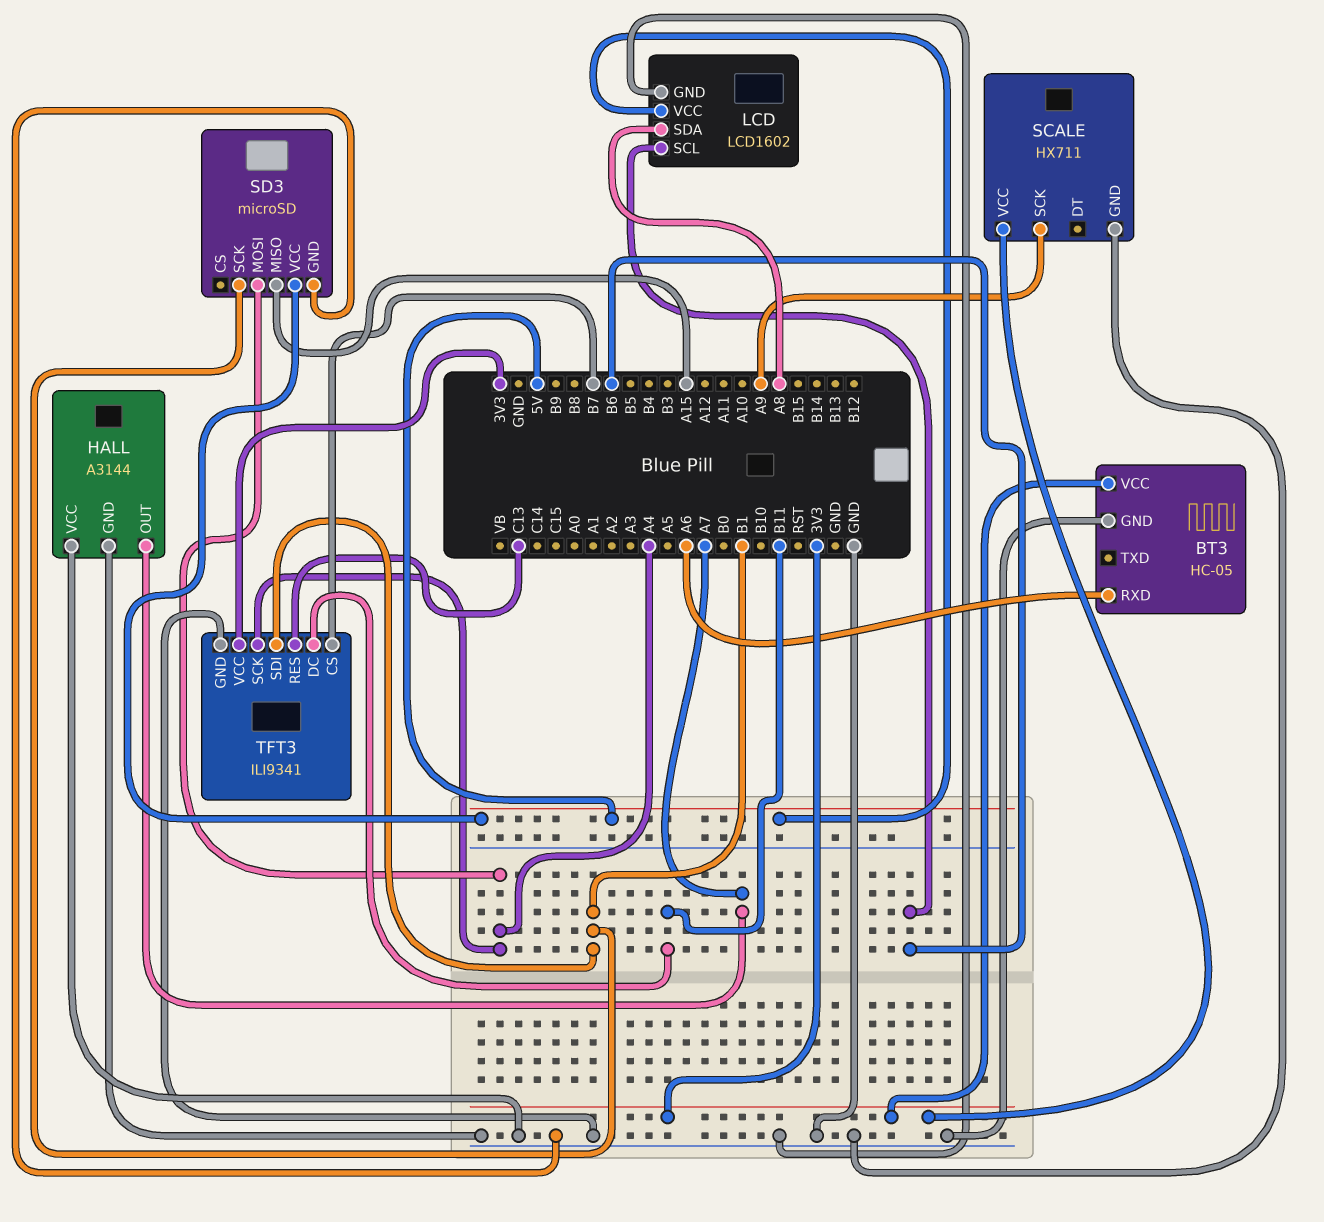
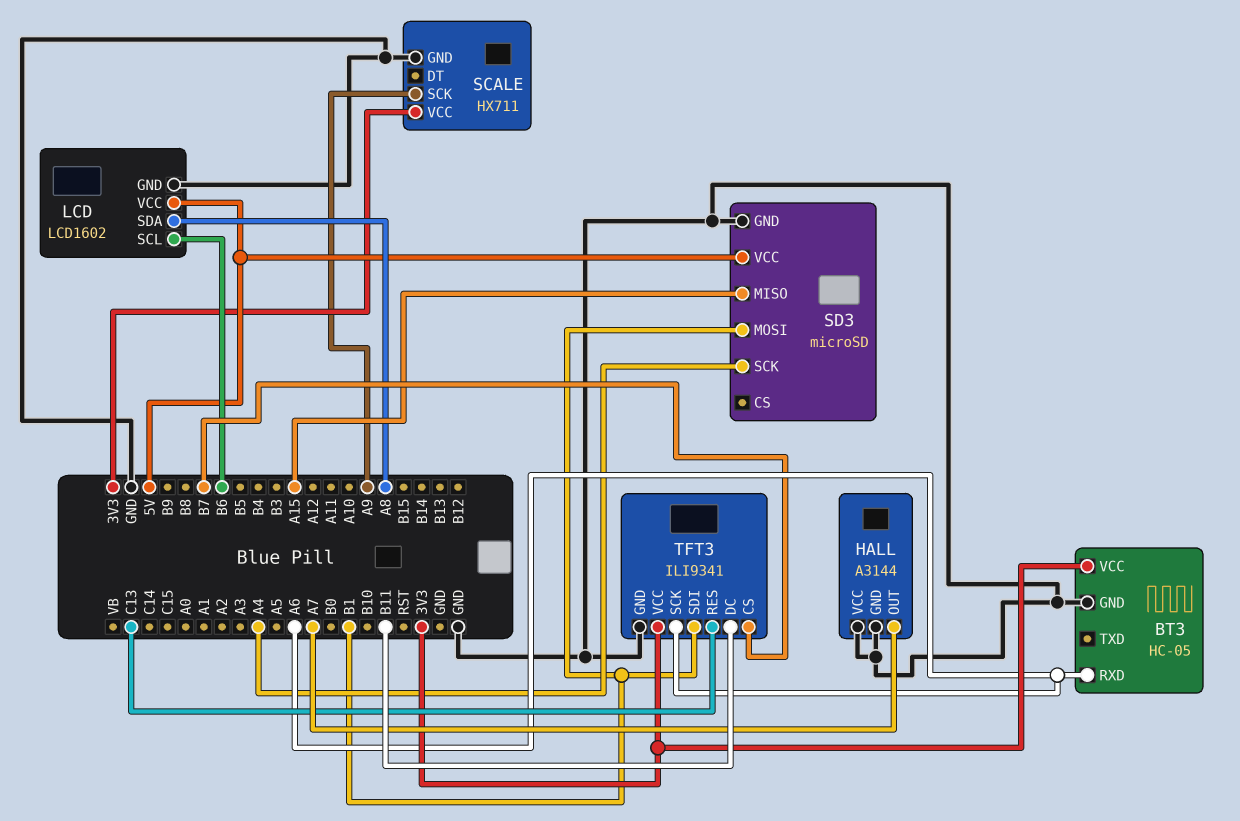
SD3 pin MOSI: A4 -> B1
SD3 pin SCK: B1 -> A4
TFT3 pin SCK: A4 -> A6

